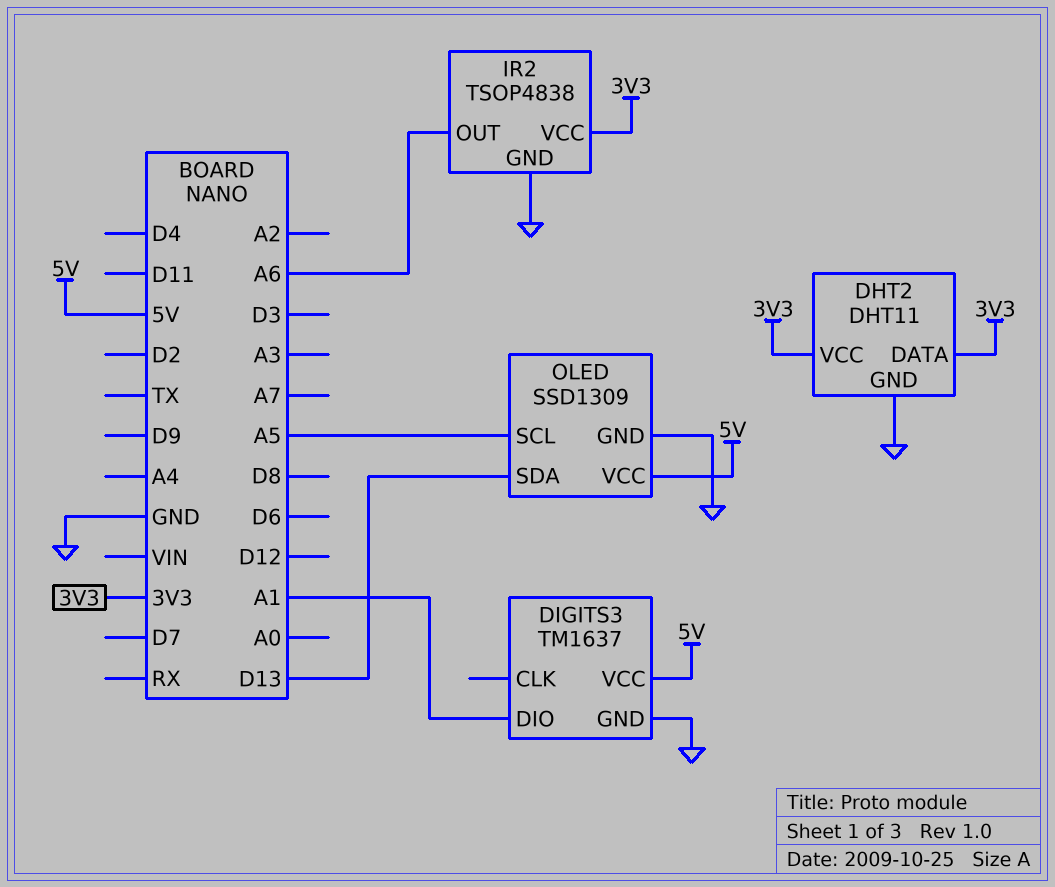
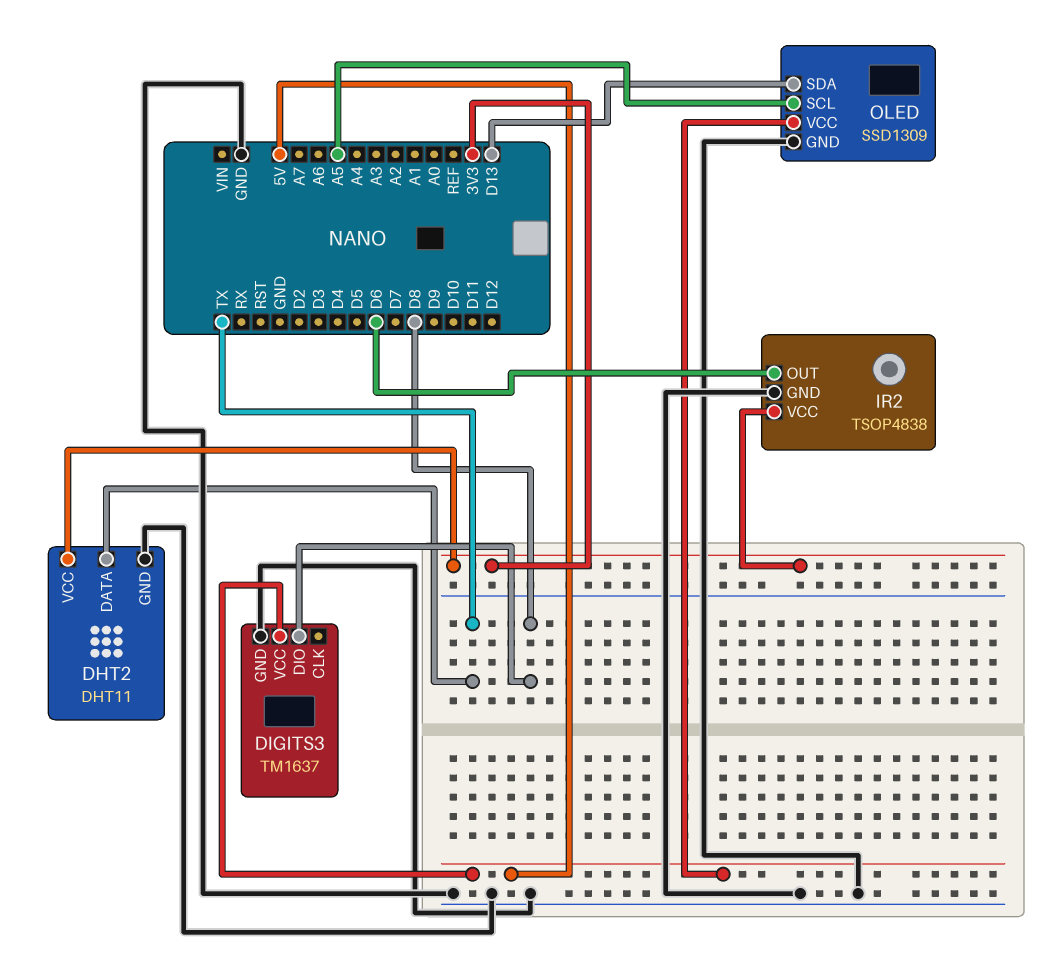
DHT2 pin DATA: 3V3 -> TX
DIGITS3 pin DIO: A1 -> D8
IR2 pin OUT: A6 -> D6

